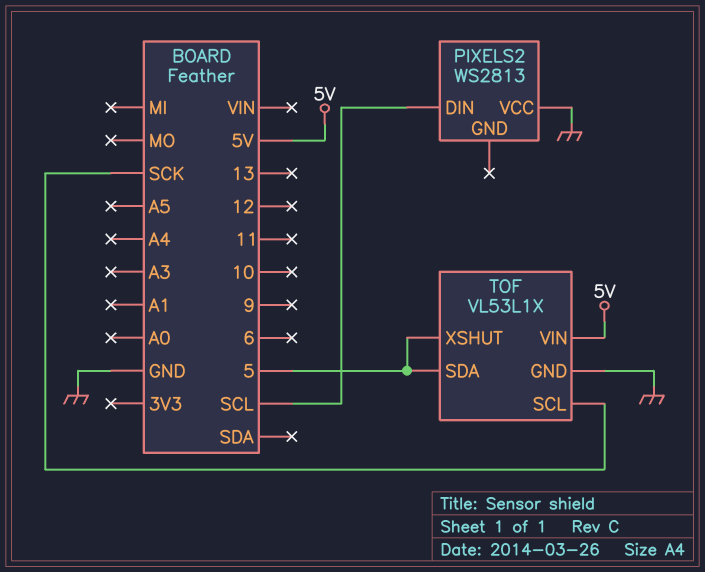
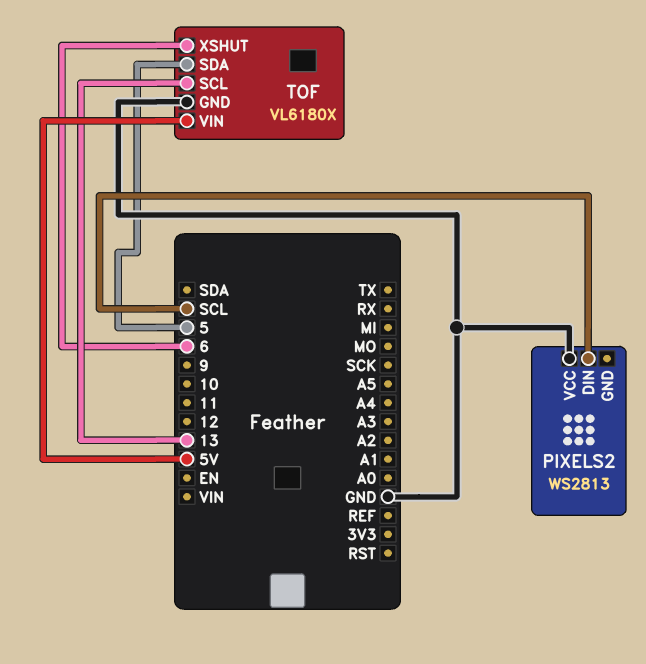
TOF: VL53L1X -> VL6180X
TOF pin SCL: SCK -> 13
TOF pin XSHUT: 5 -> 6

